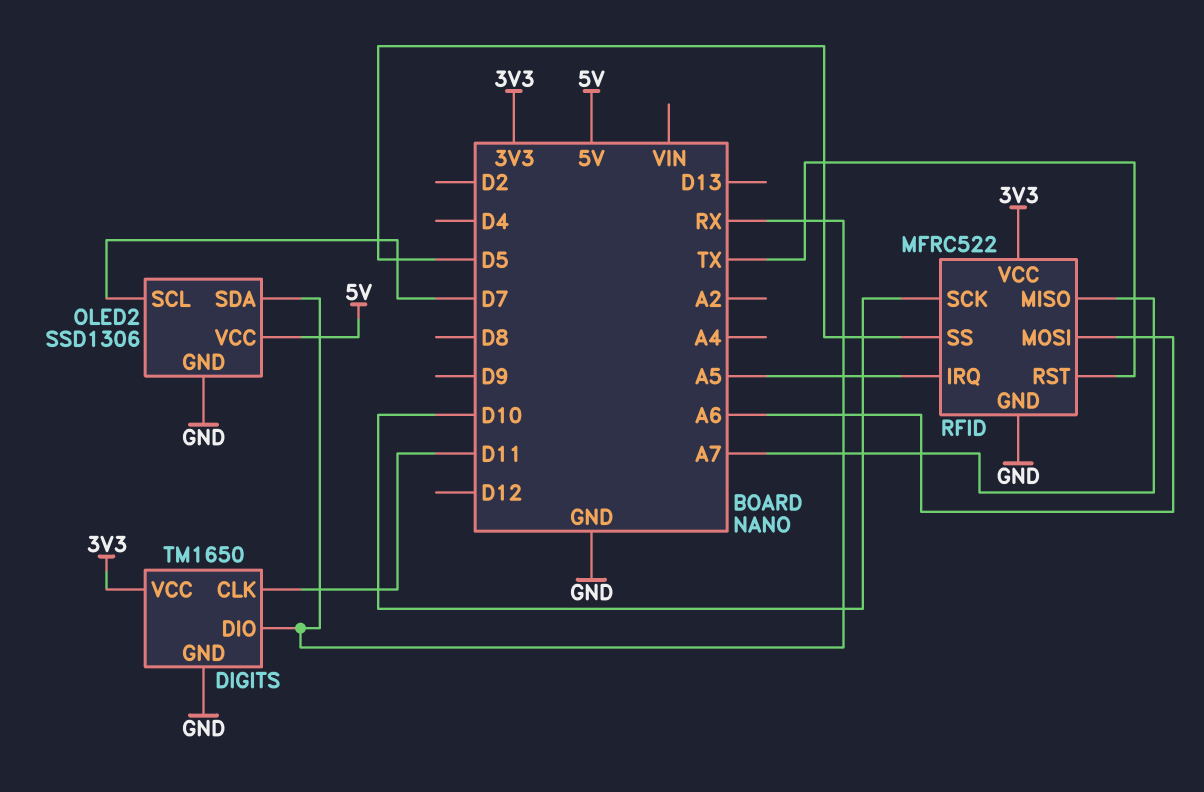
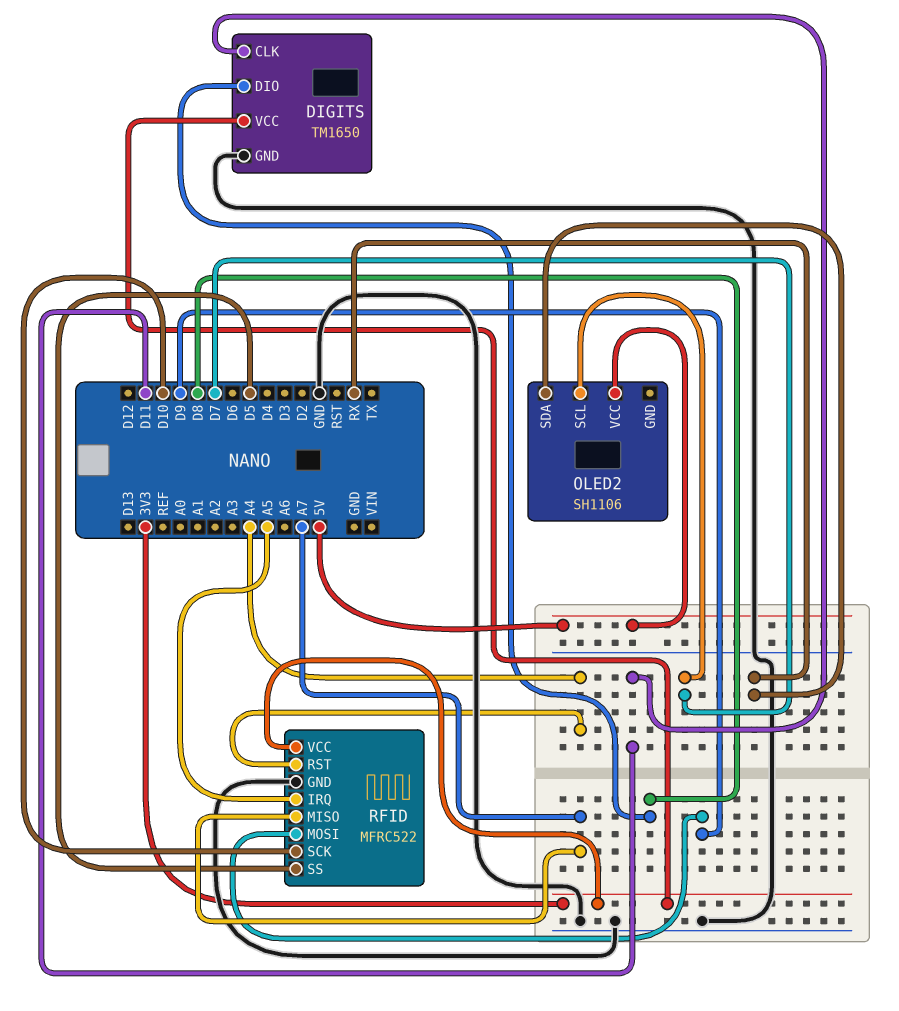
DIGITS pin DIO: RX -> D8
OLED2: SSD1306 -> SH1106
OLED2 pin GND: GND -> none
RFID pin MOSI: A6 -> D9
RFID pin RST: TX -> A4

